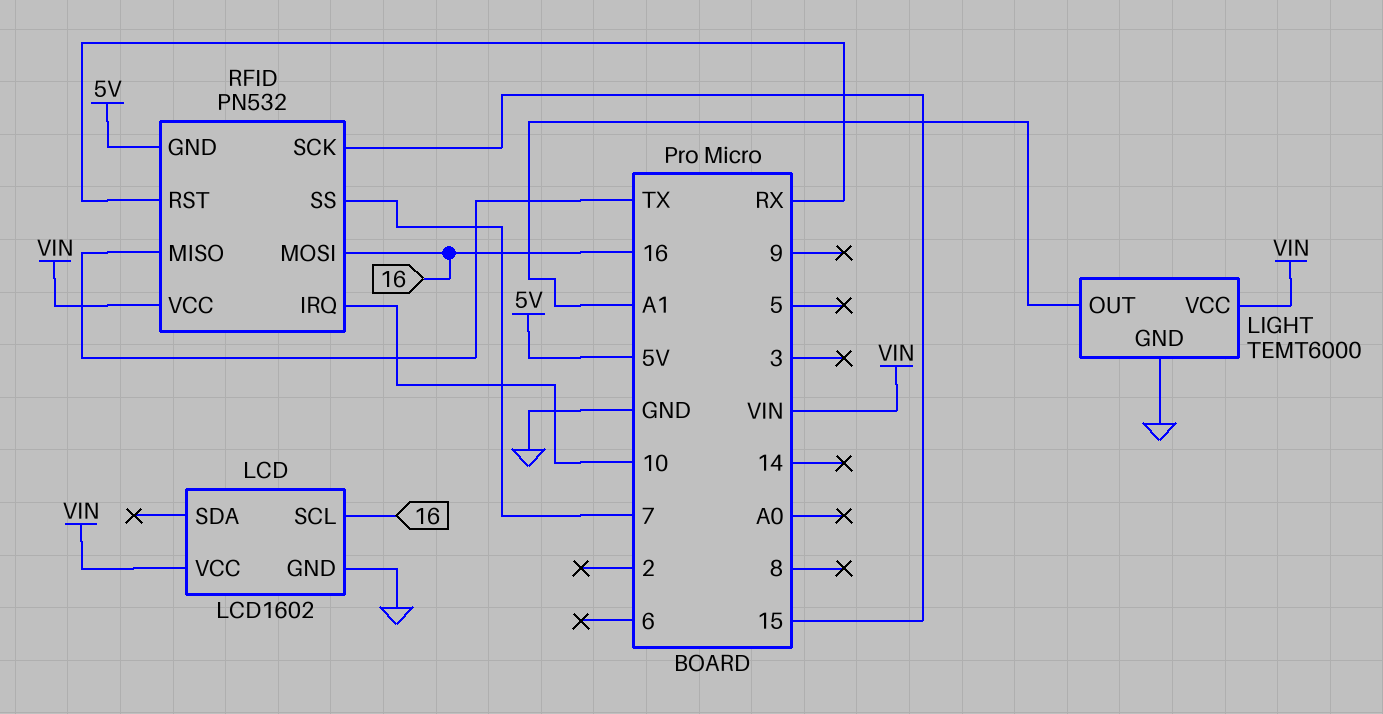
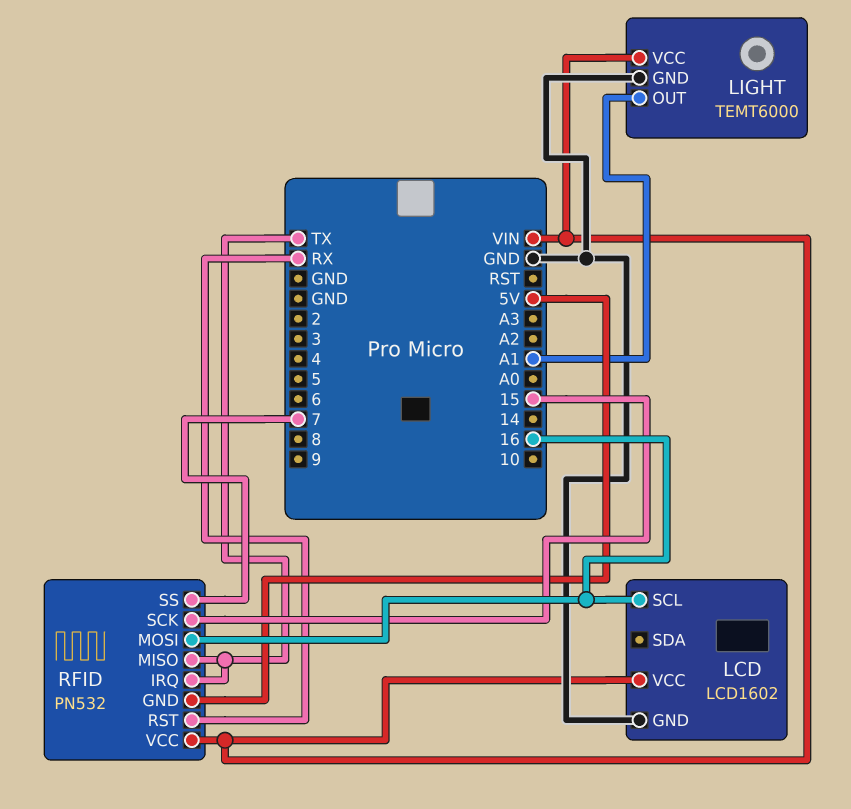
RFID pin IRQ: 10 -> TX

